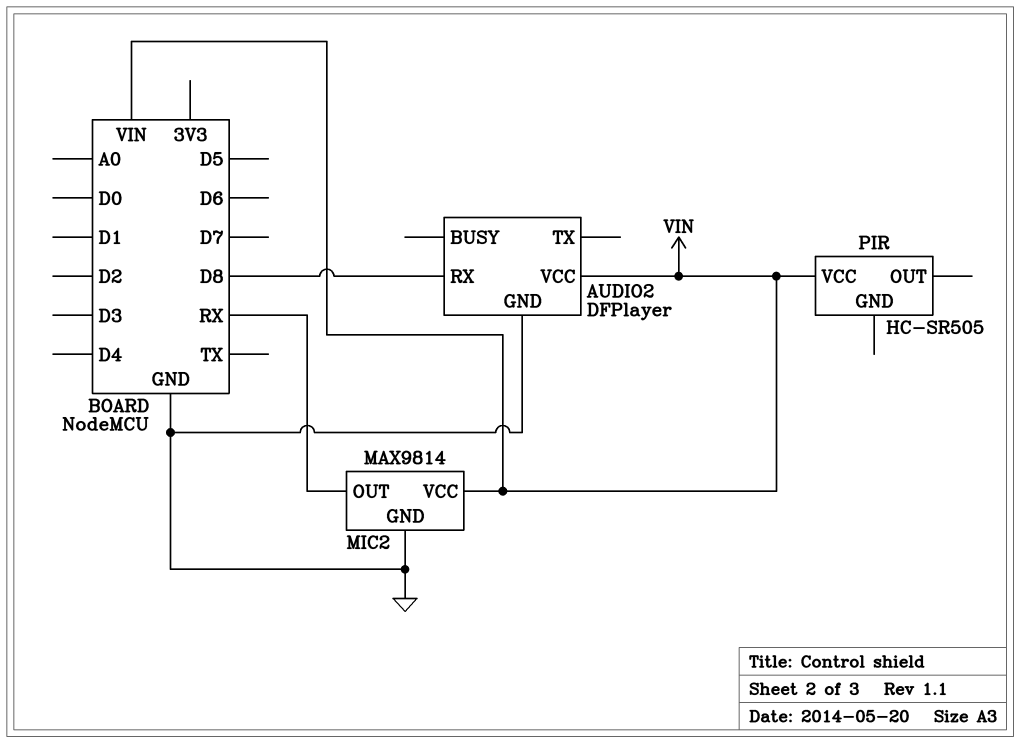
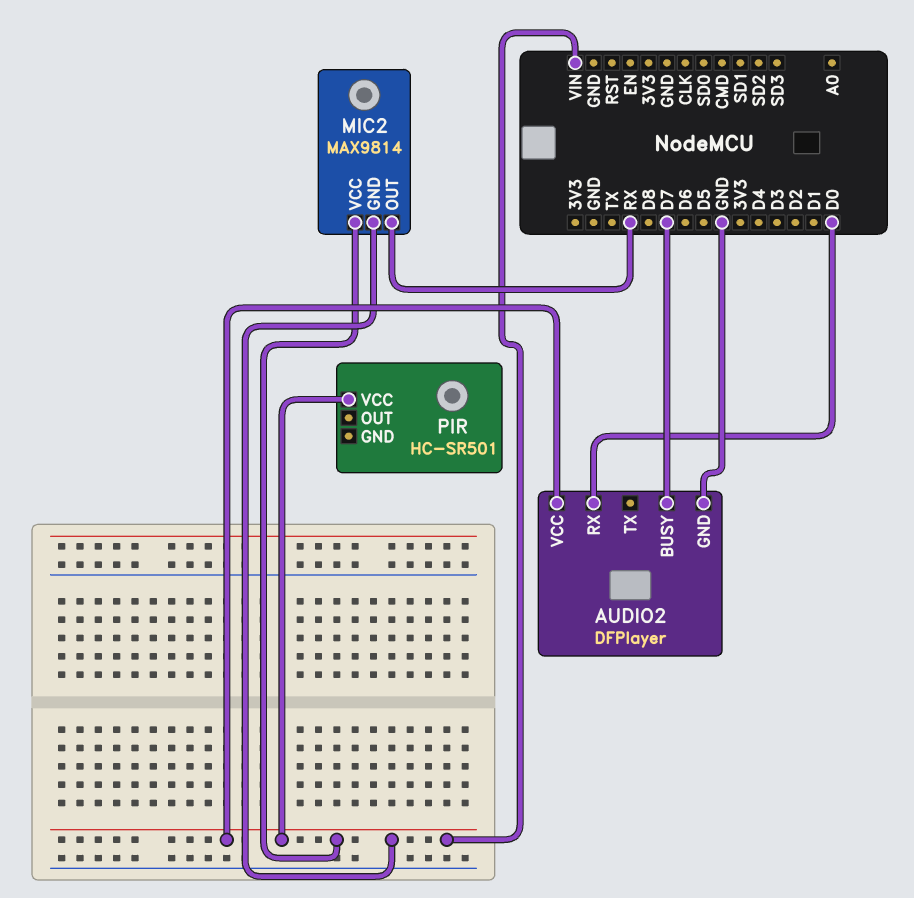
AUDIO2 pin BUSY: none -> D7
AUDIO2 pin RX: D8 -> D0
MIC2 pin GND: GND -> VIN
PIR: HC-SR505 -> HC-SR501

